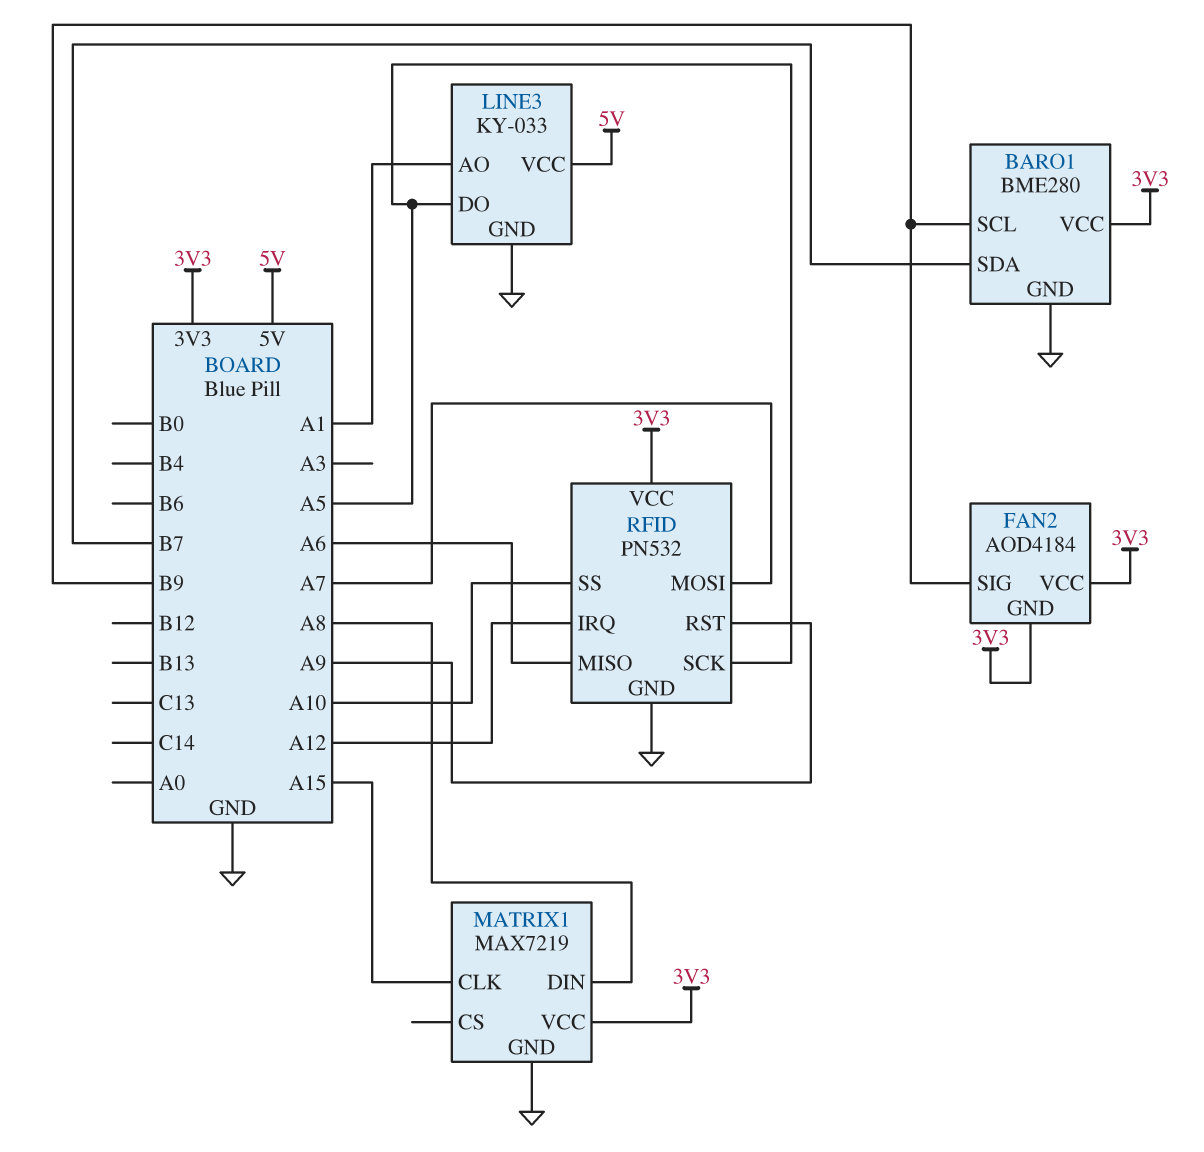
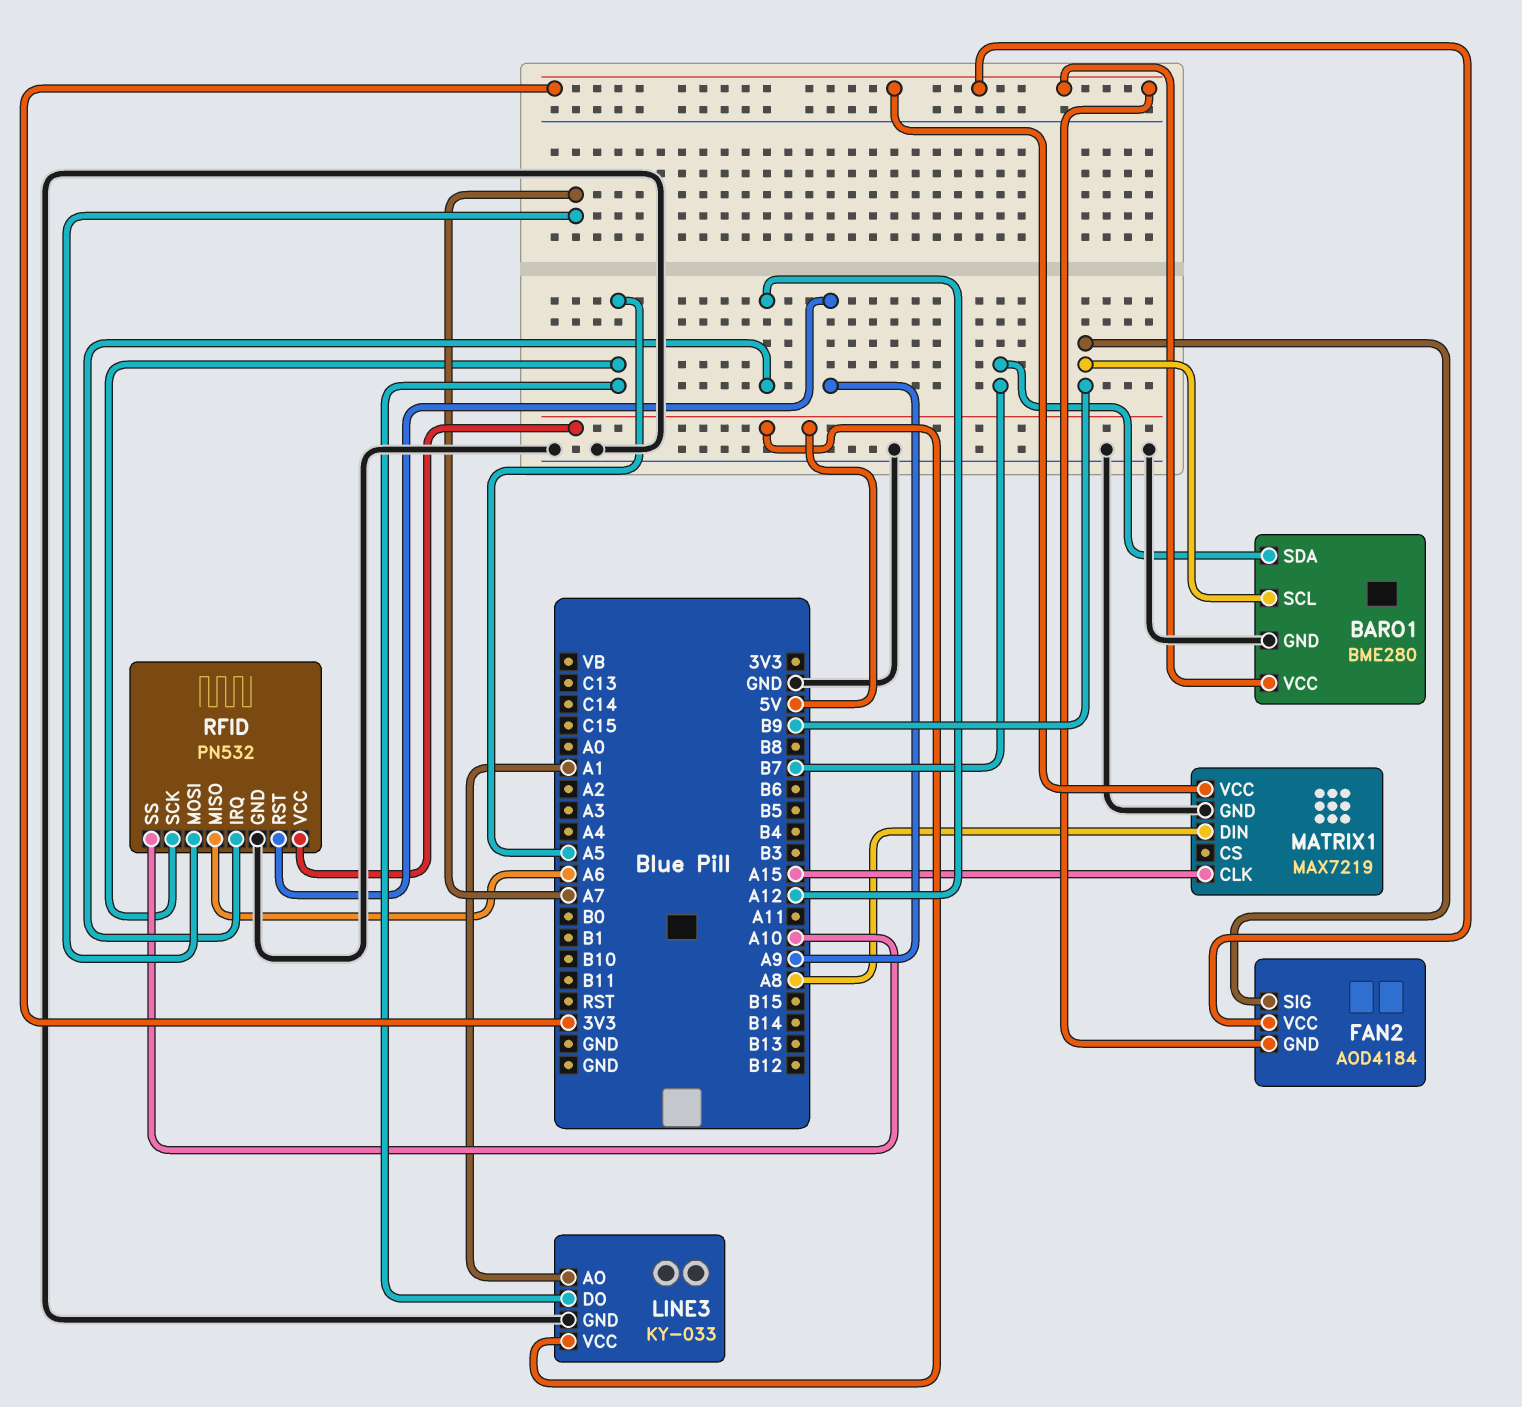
RFID pin VCC: 3V3 -> 5V

